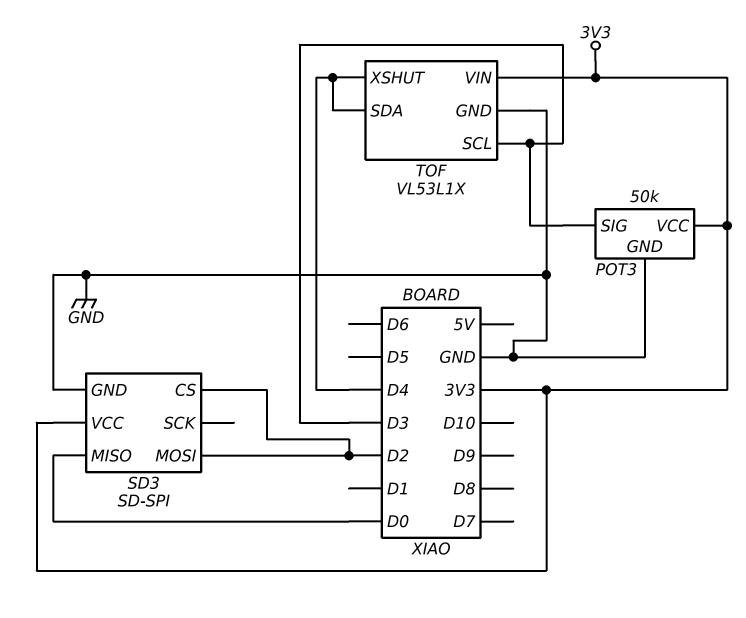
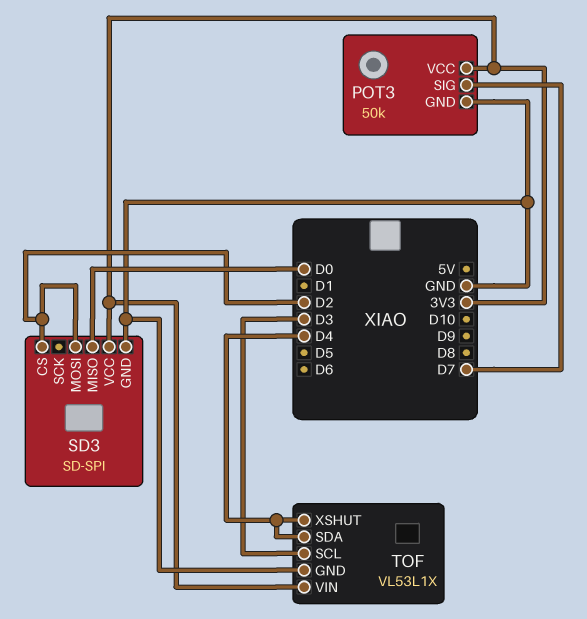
POT3 pin SIG: D3 -> D7

